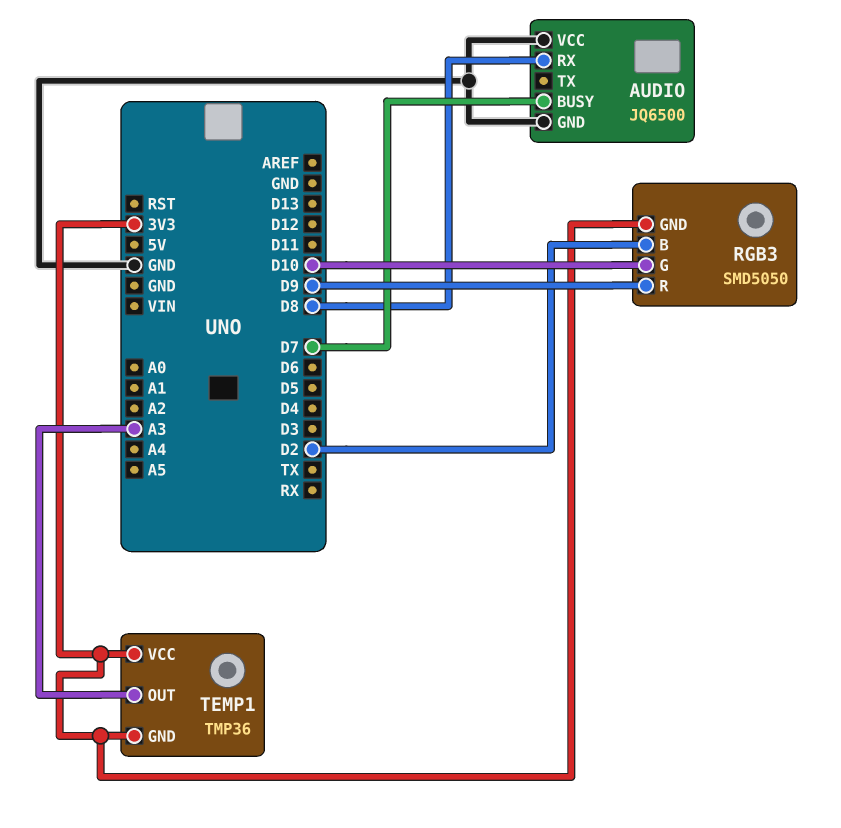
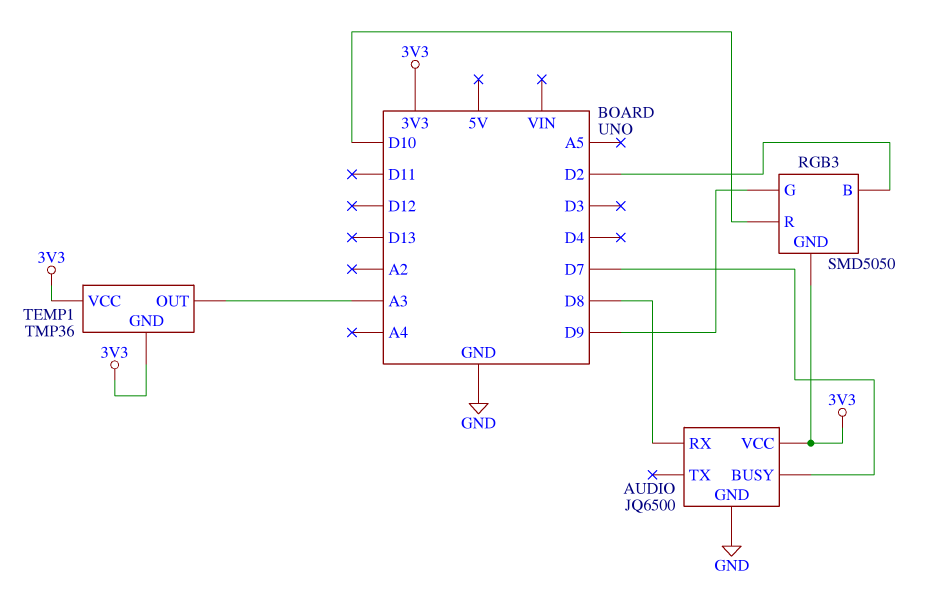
AUDIO pin VCC: GND -> 3V3
RGB3 pin G: D10 -> D9
RGB3 pin R: D9 -> D10

